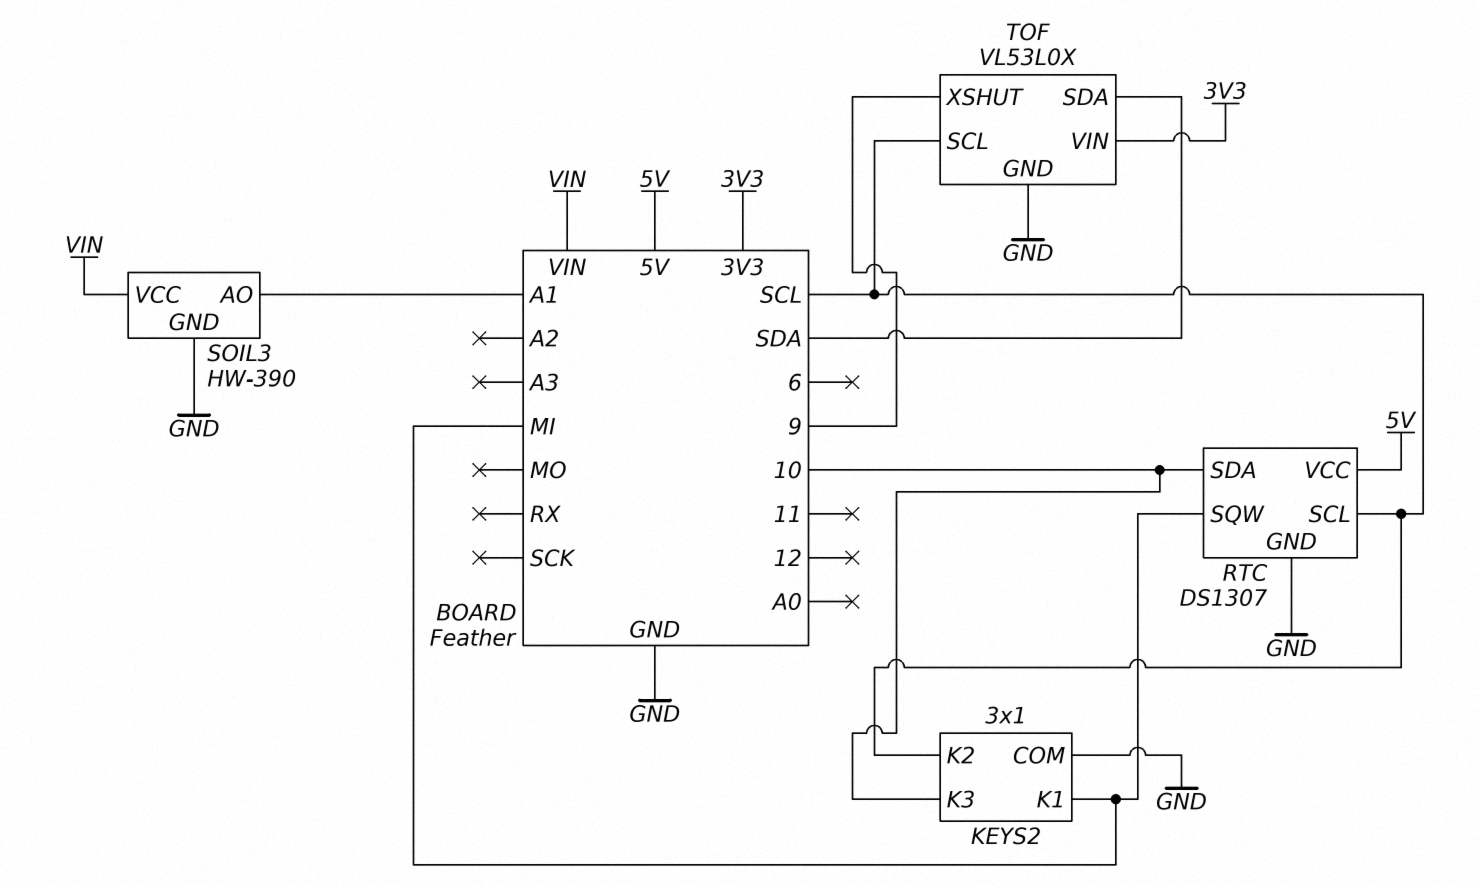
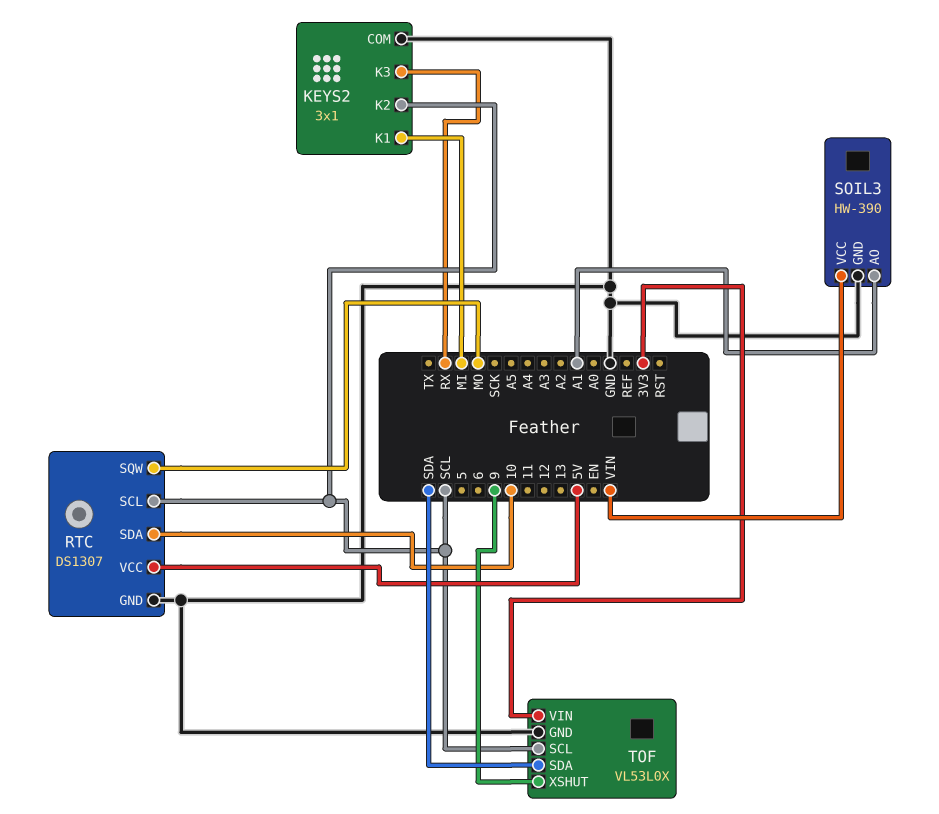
KEYS2 pin K3: 10 -> RX
RTC pin SQW: MI -> MO

